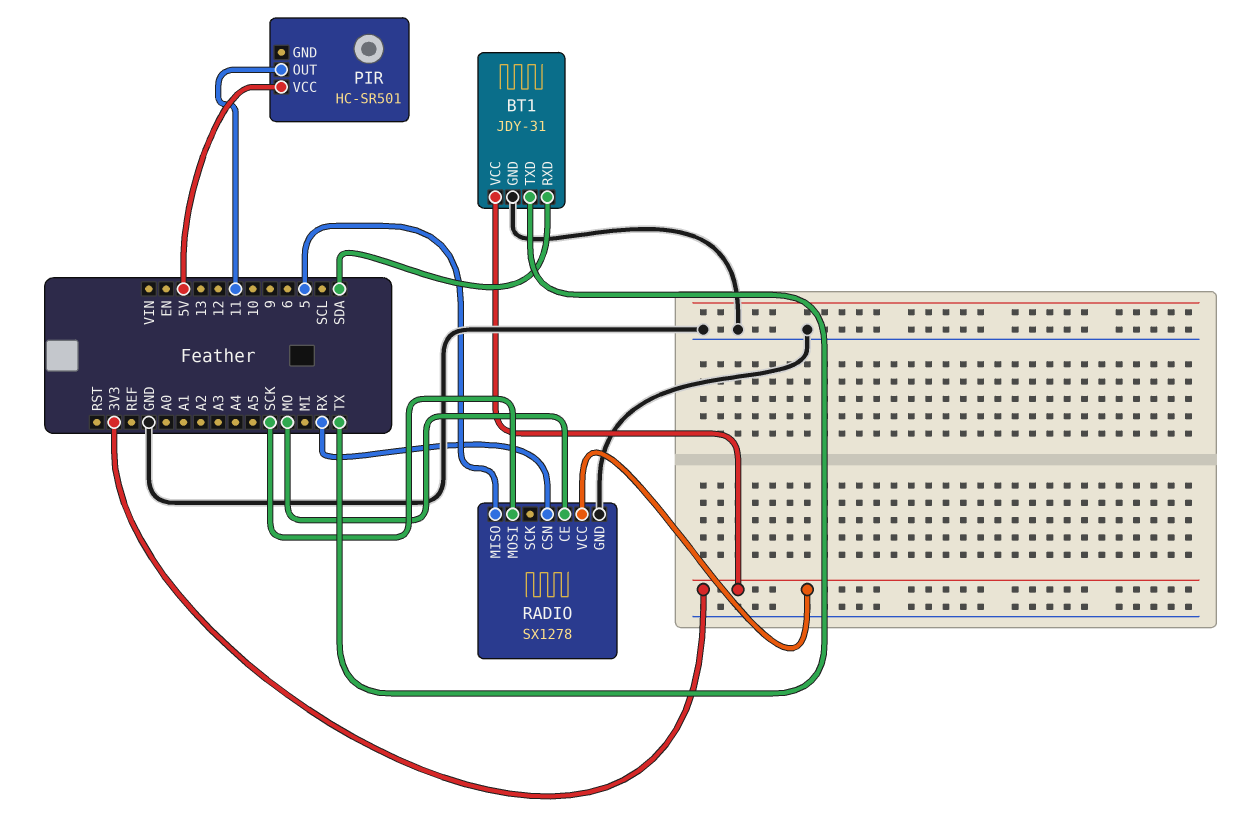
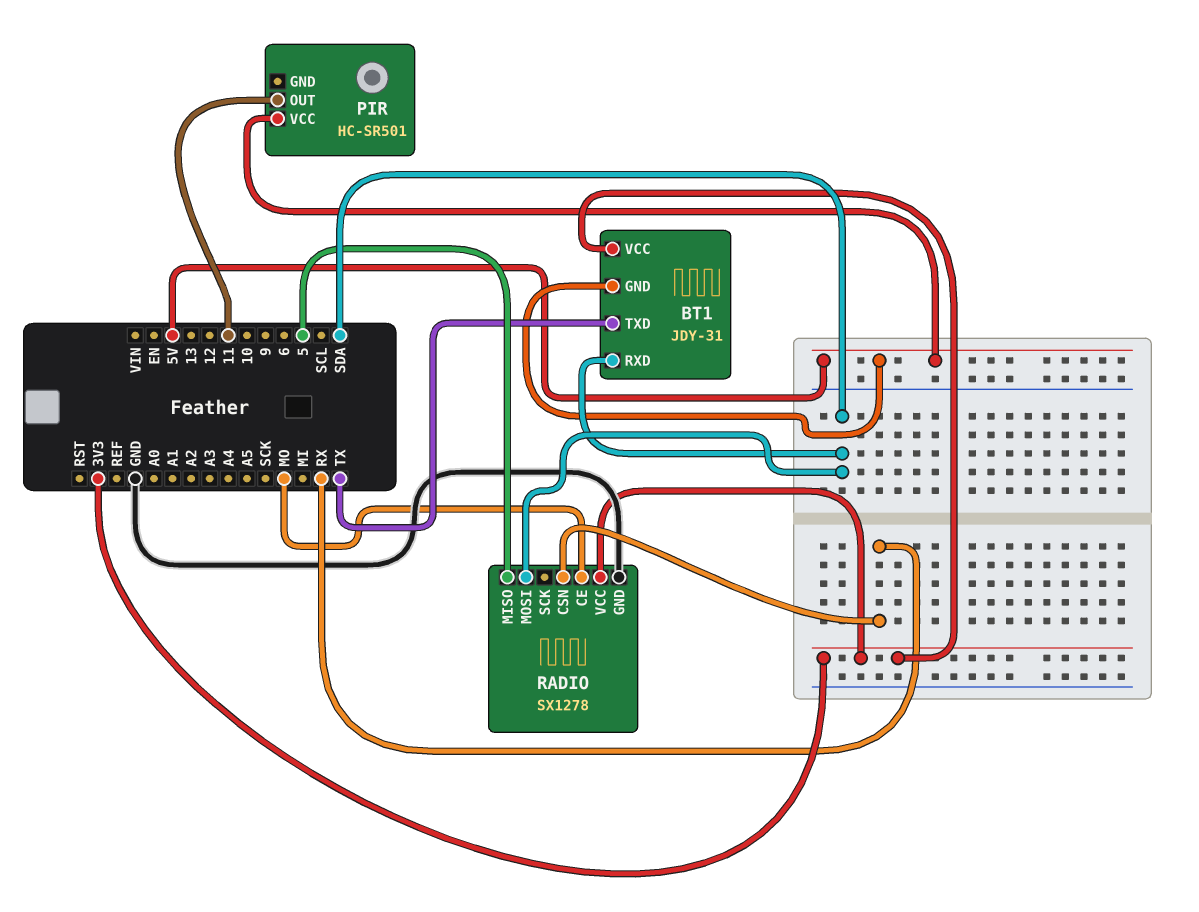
BT1 pin GND: GND -> 5V
RADIO pin MOSI: SCK -> SDA

